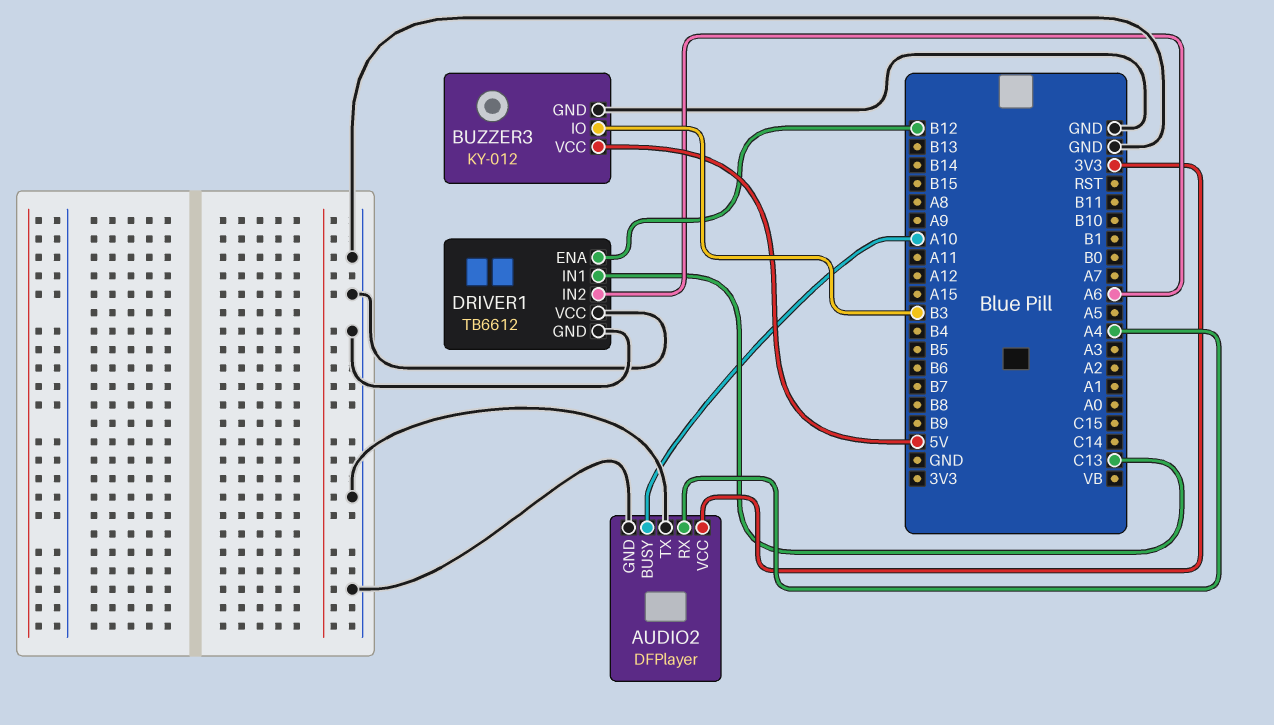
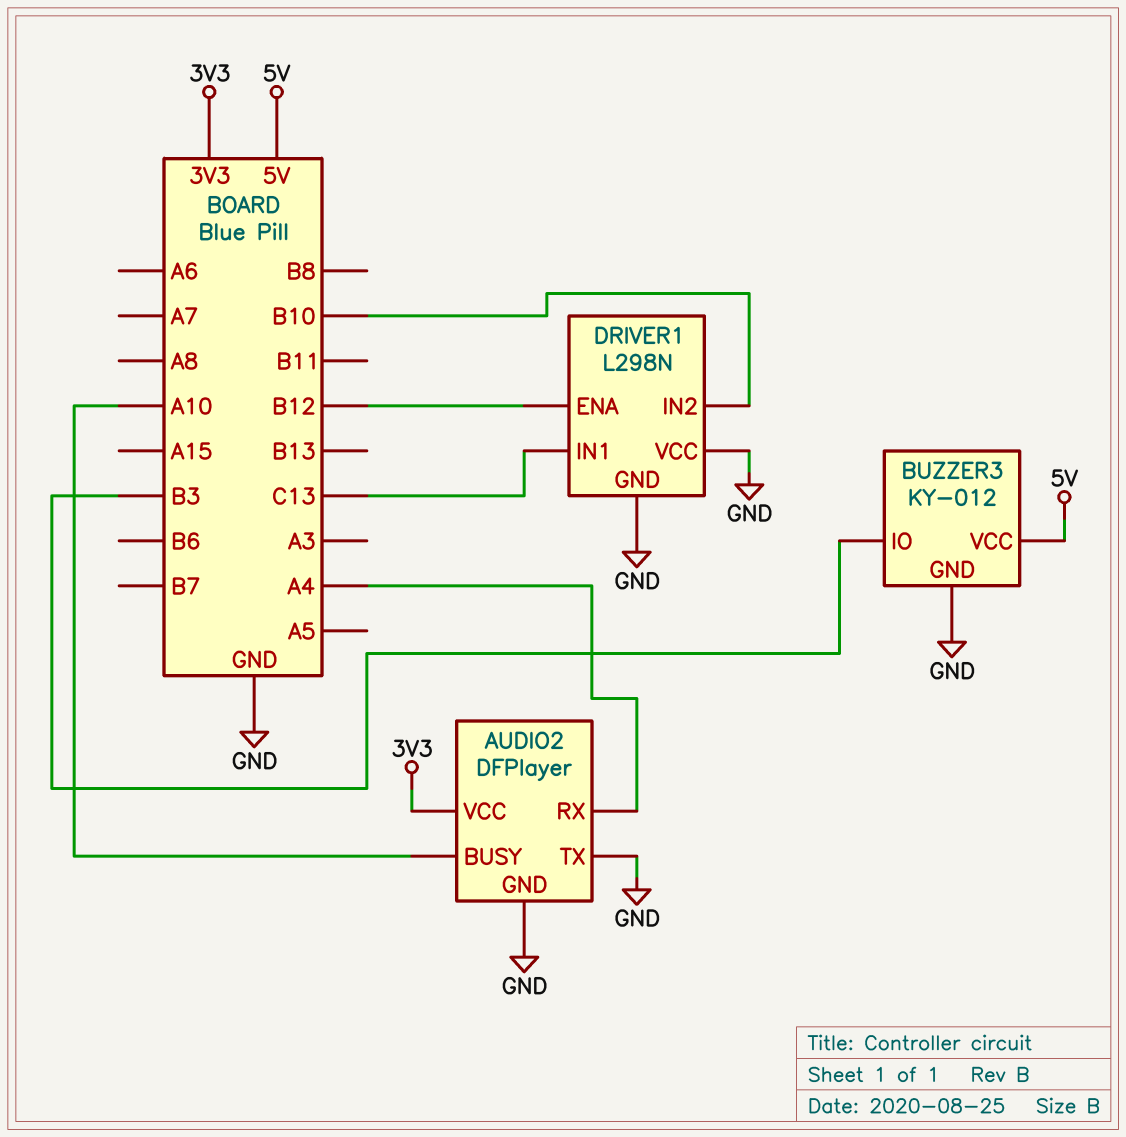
DRIVER1: TB6612 -> L298N
DRIVER1 pin IN2: A6 -> B10

